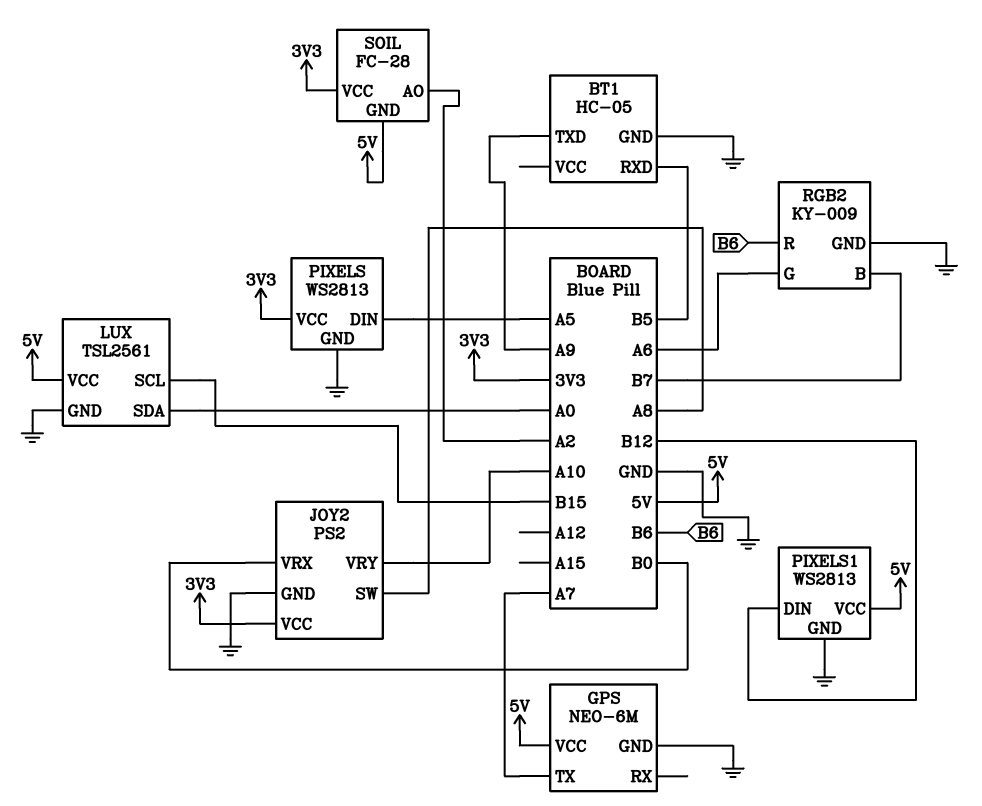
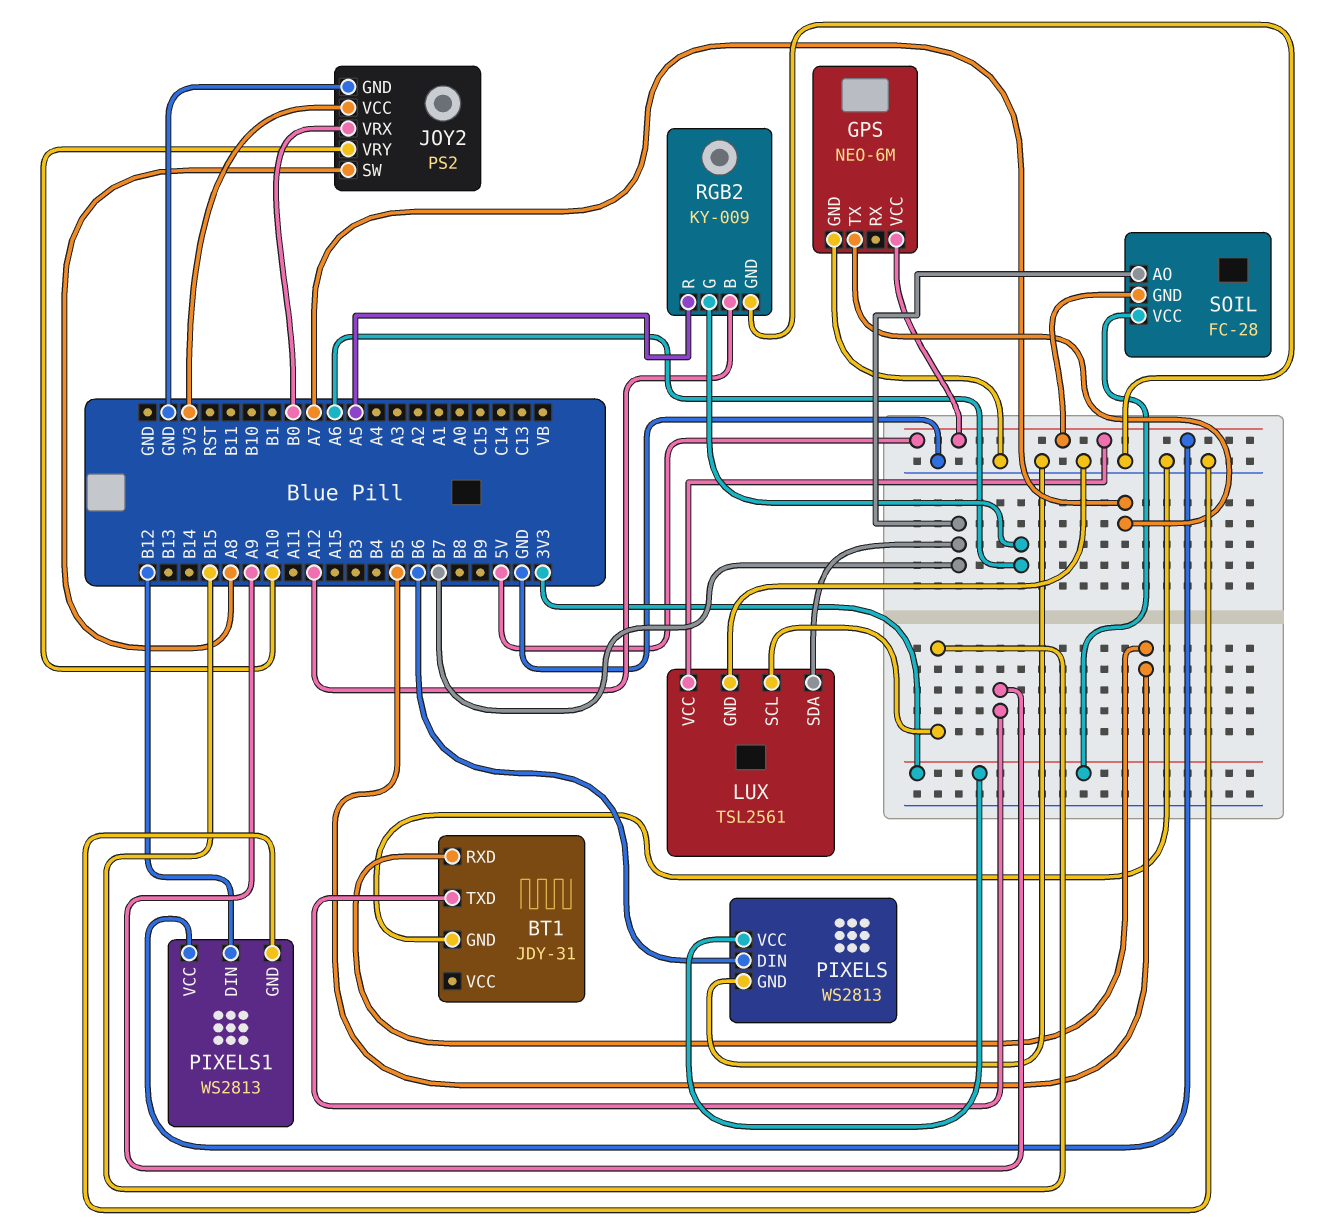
BT1: HC-05 -> JDY-31
LUX pin SDA: A0 -> B7
PIXELS pin DIN: A5 -> B6
RGB2 pin B: B7 -> A12
RGB2 pin R: B6 -> A5
SOIL pin AO: A2 -> B7

